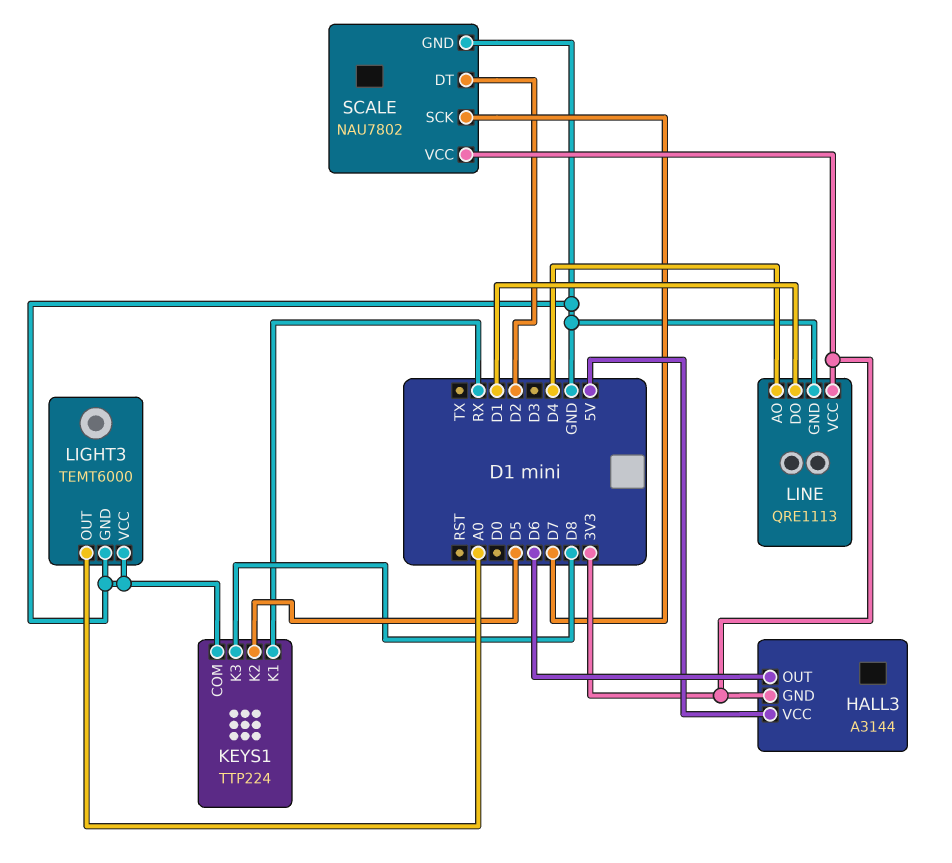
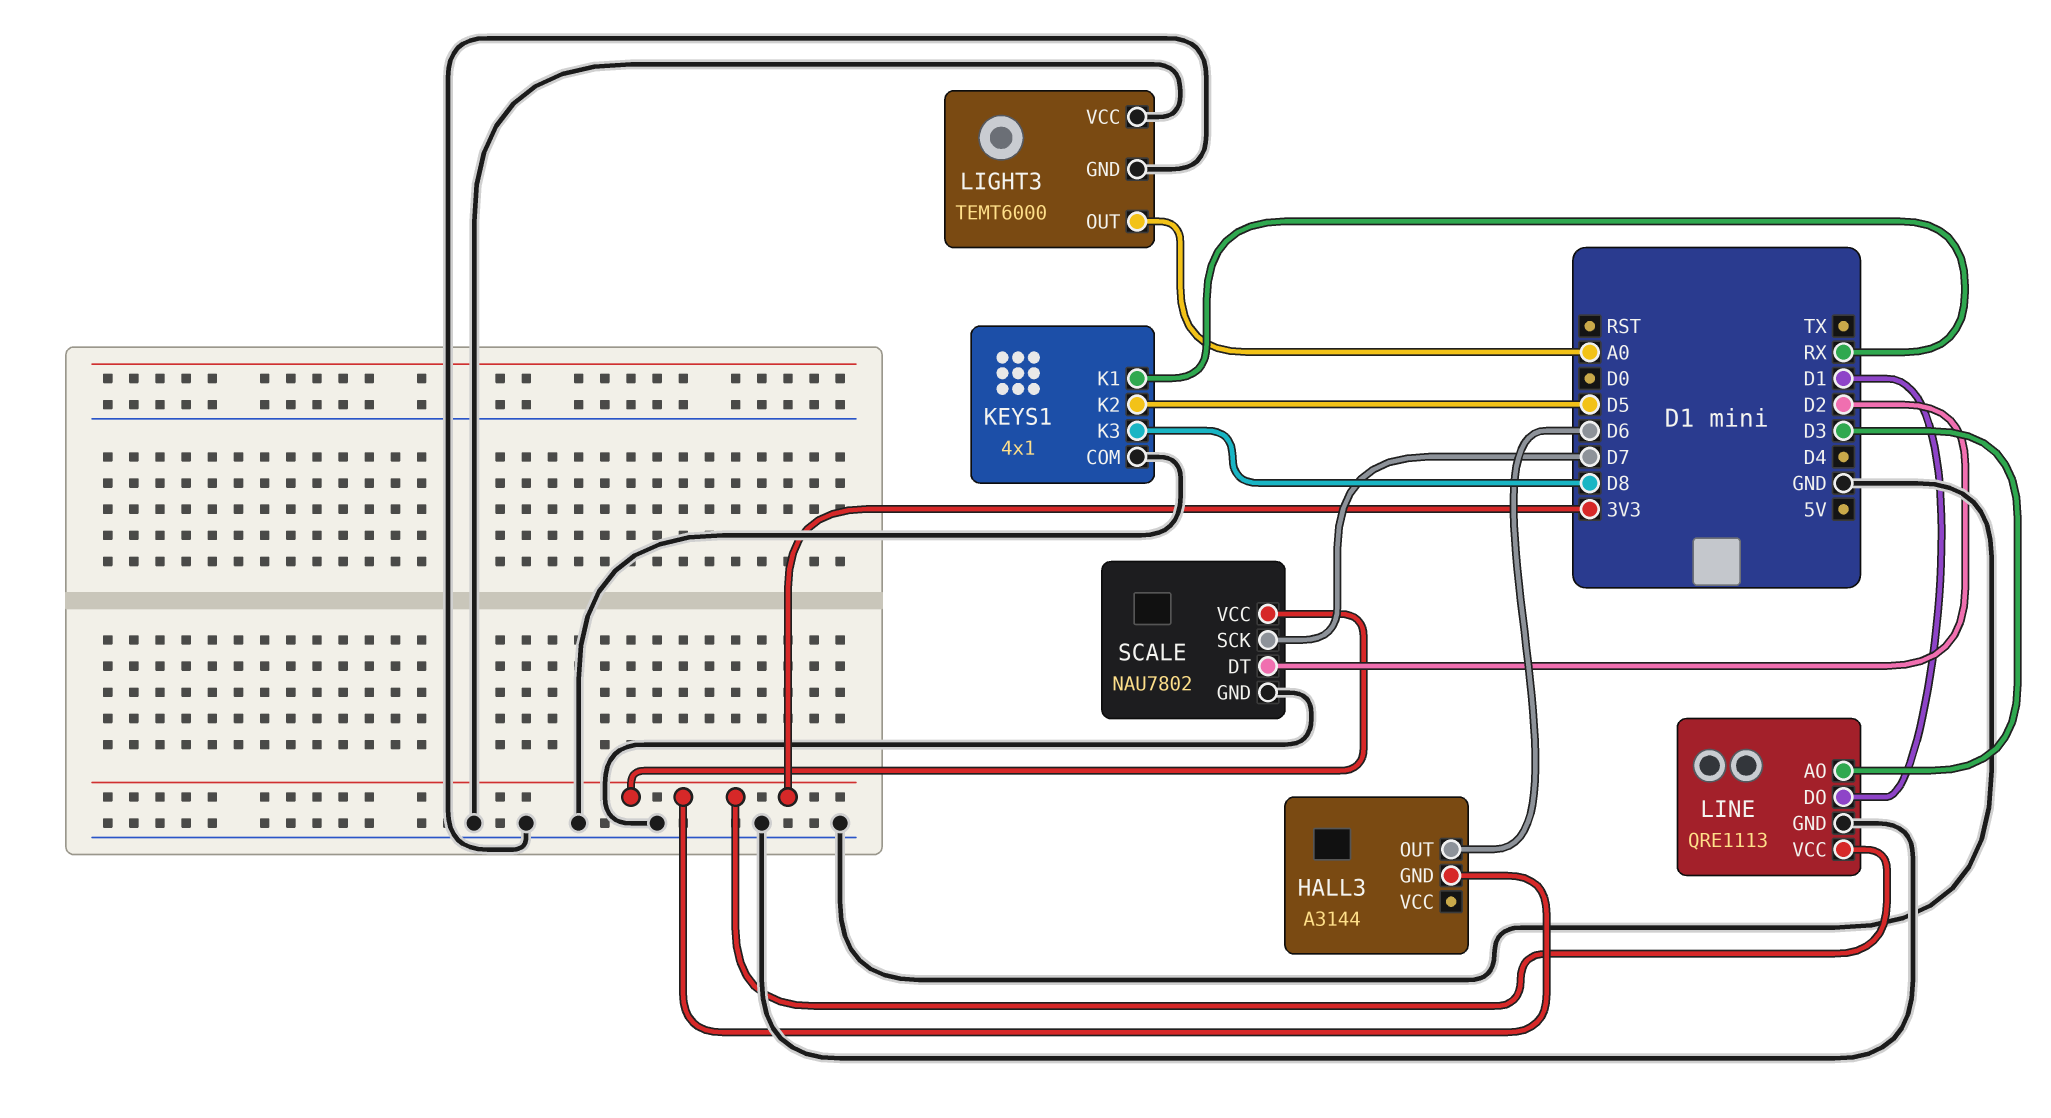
HALL3 pin VCC: 5V -> none
KEYS1: TTP224 -> 4x1
LINE pin AO: D4 -> D3

